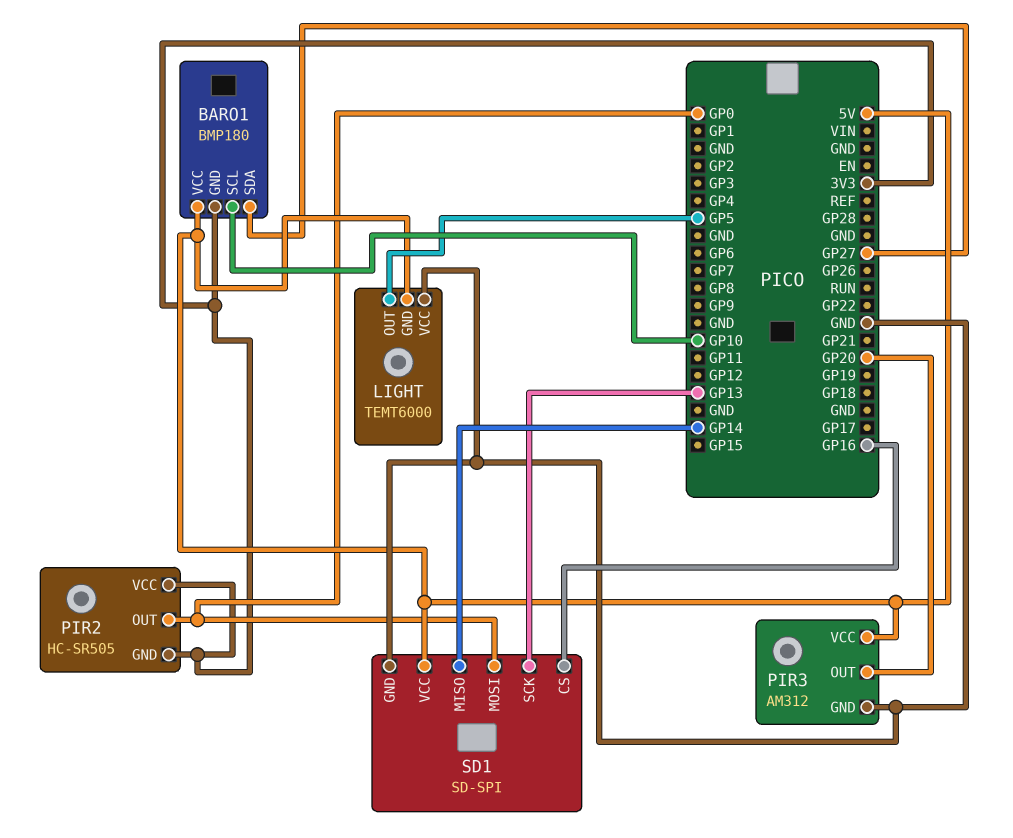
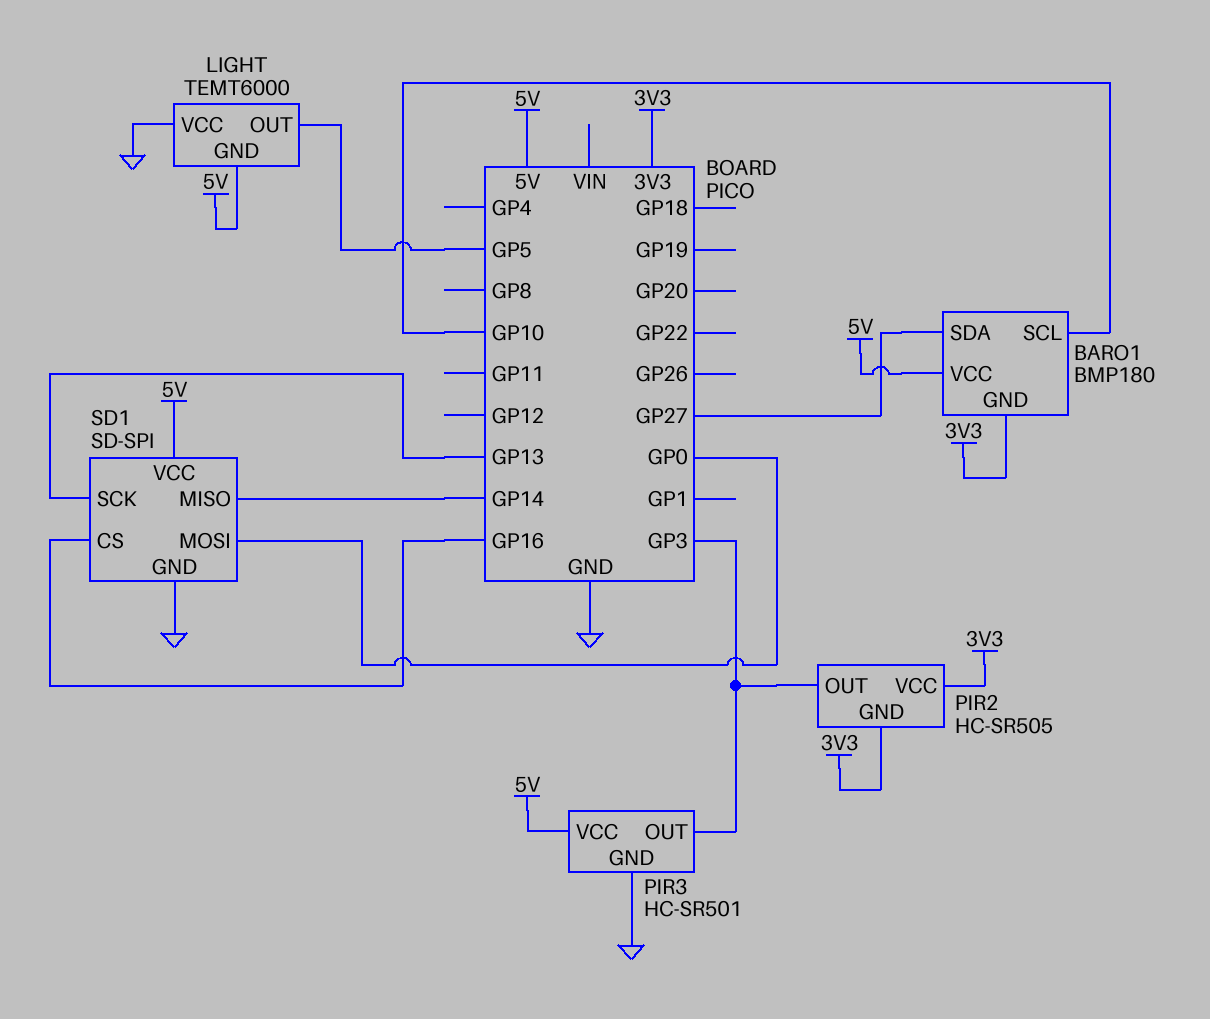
PIR2 pin OUT: GP0 -> GP3
PIR3: AM312 -> HC-SR501
PIR3 pin OUT: GP20 -> GP3

